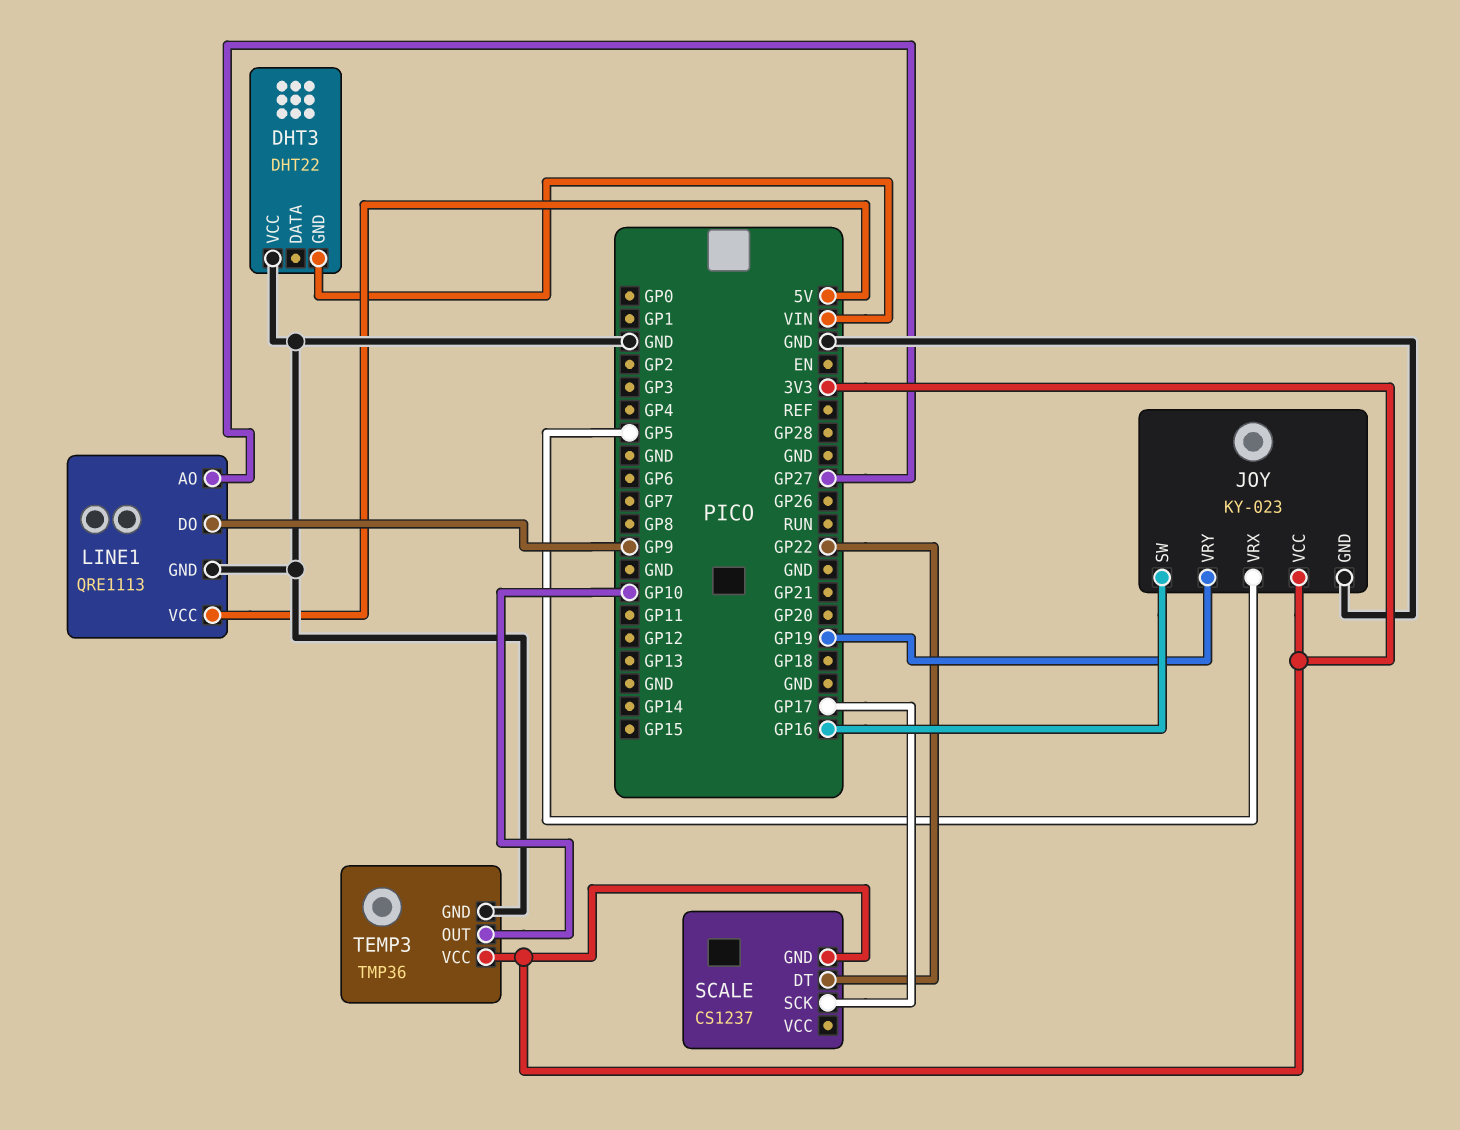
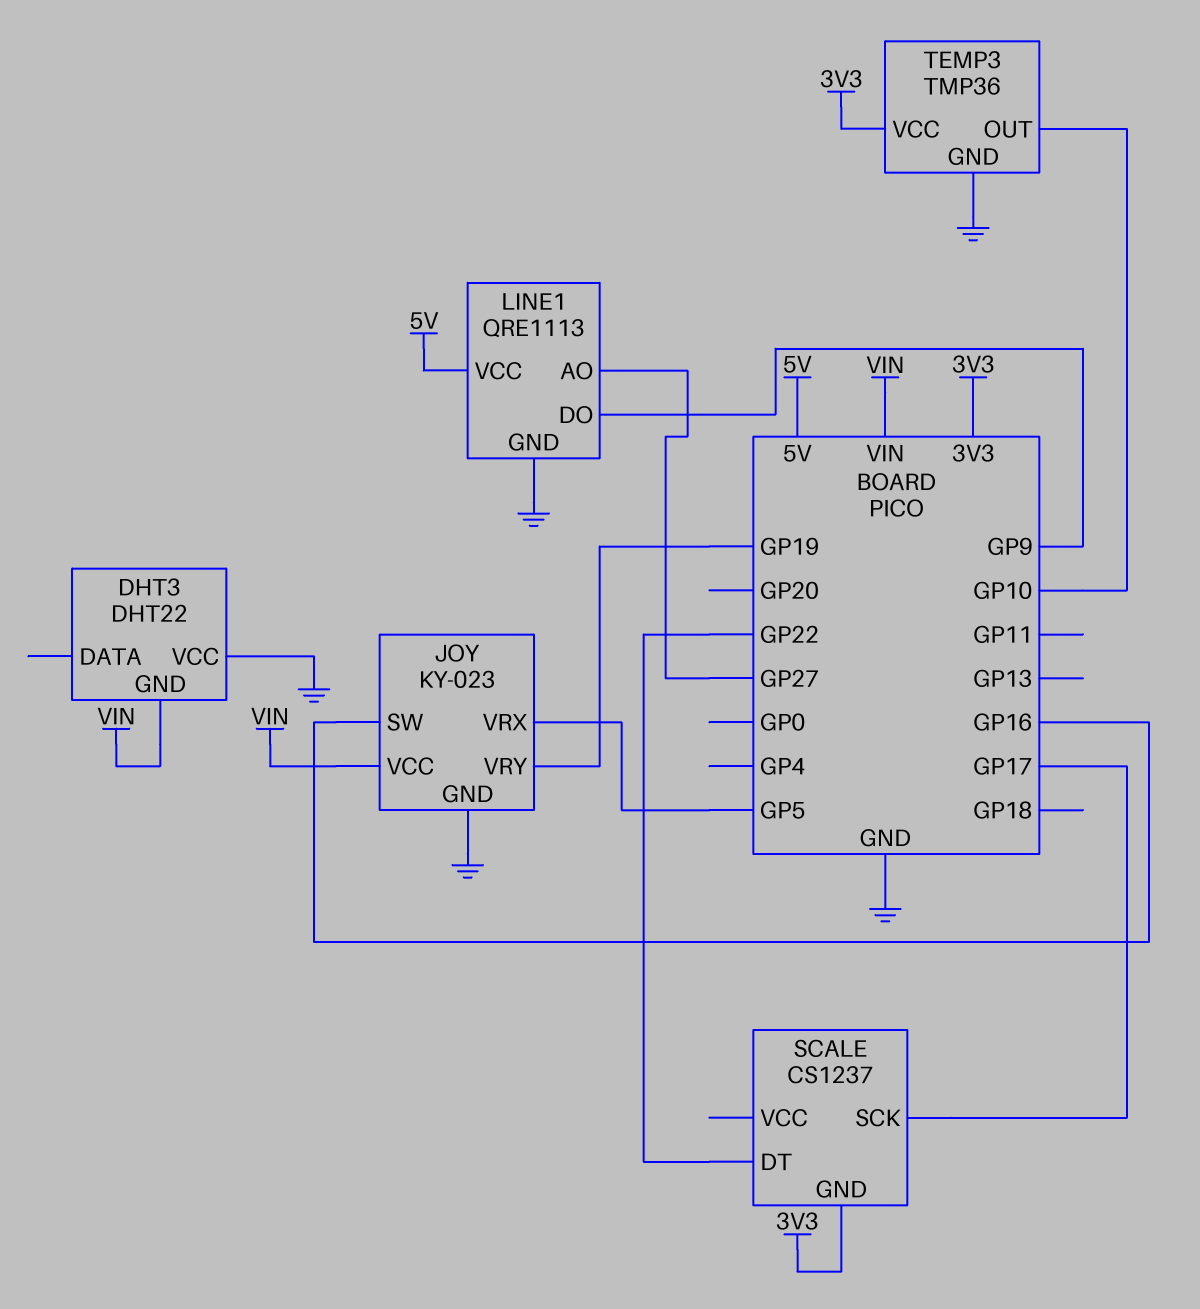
JOY pin VCC: 3V3 -> VIN

